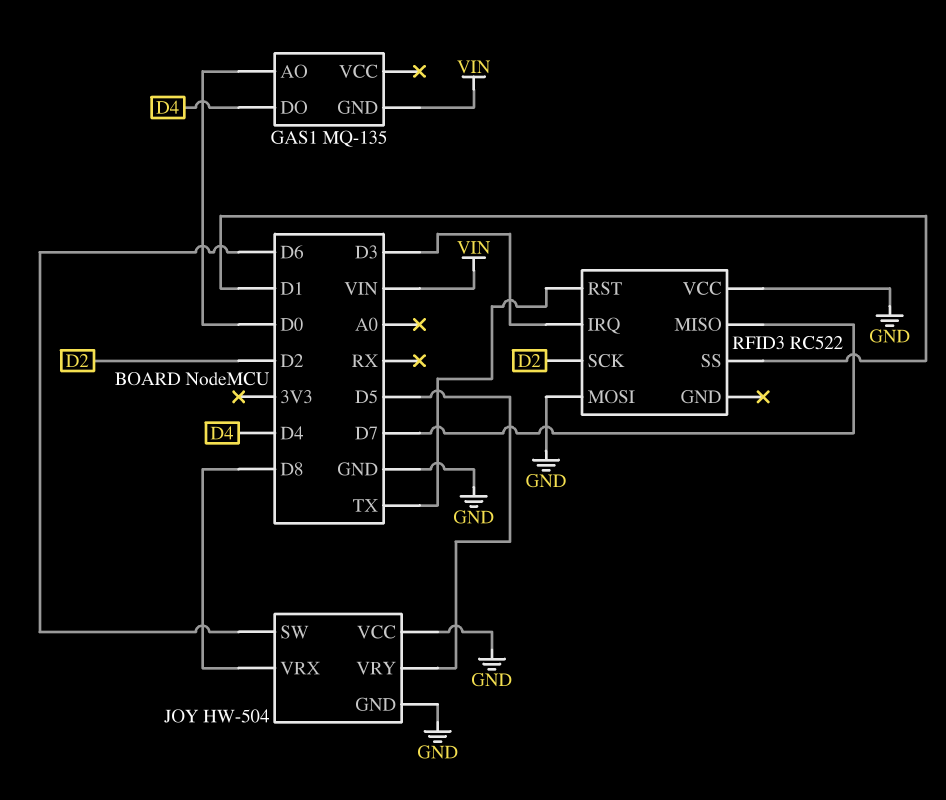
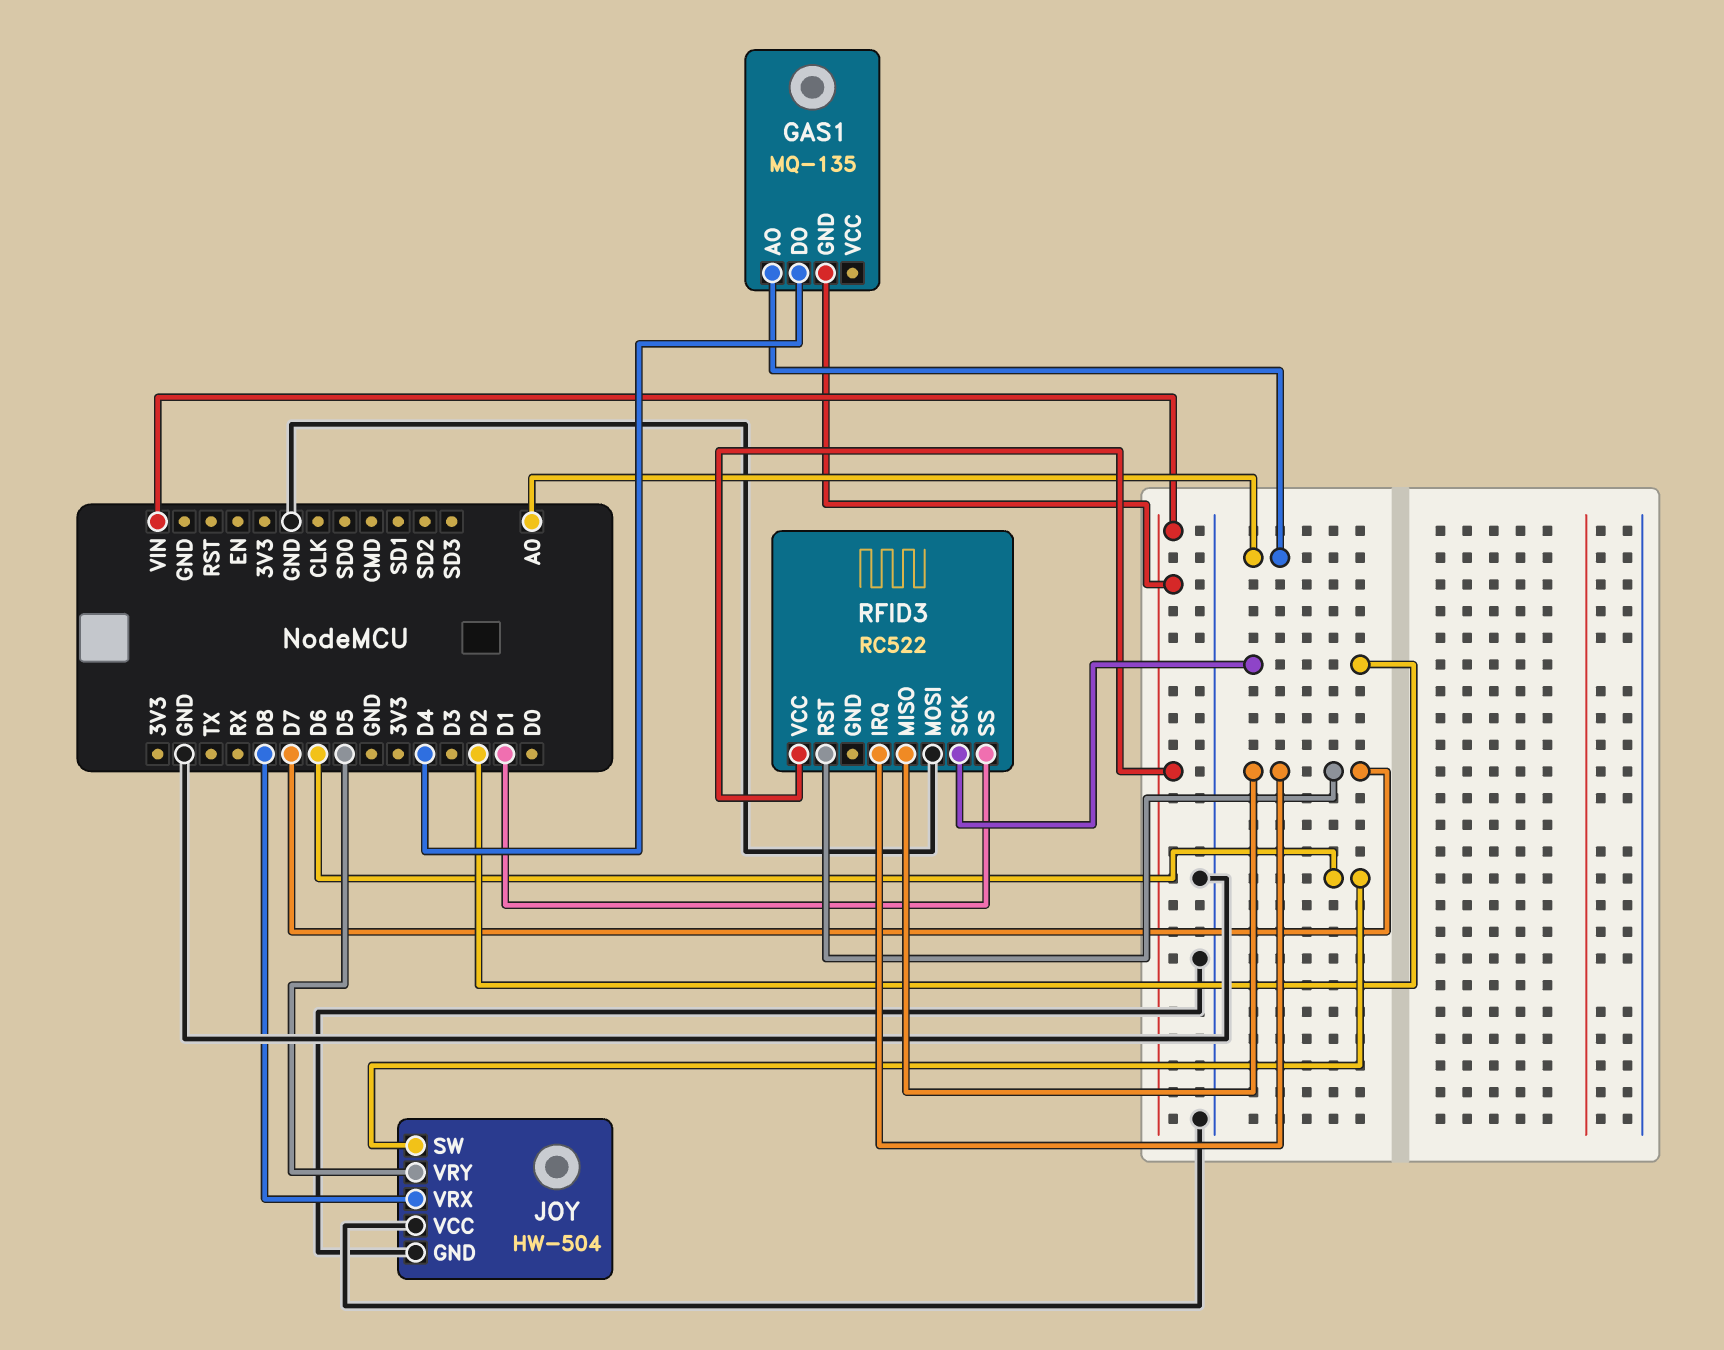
GAS1 pin AO: D0 -> A0
RFID3 pin IRQ: D3 -> D7
RFID3 pin RST: TX -> D7
RFID3 pin VCC: GND -> VIN

